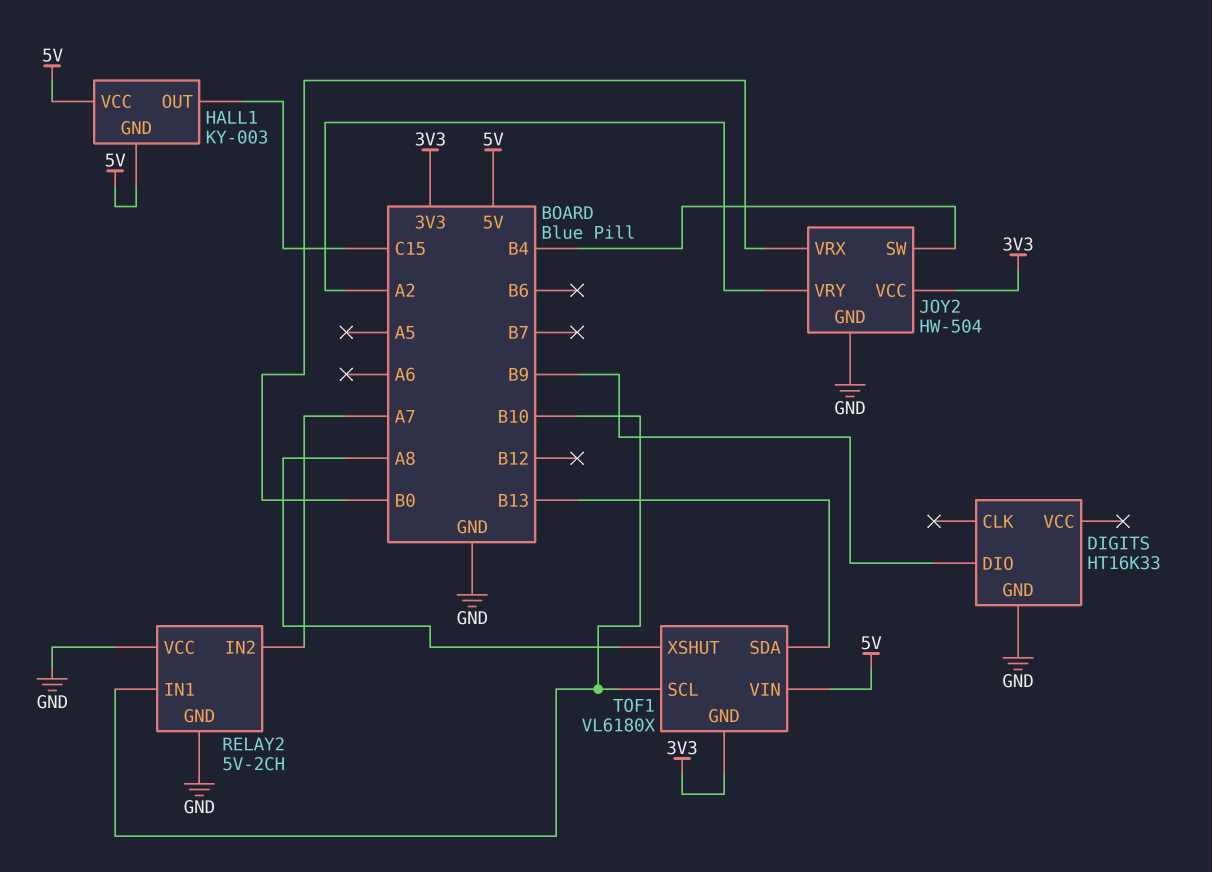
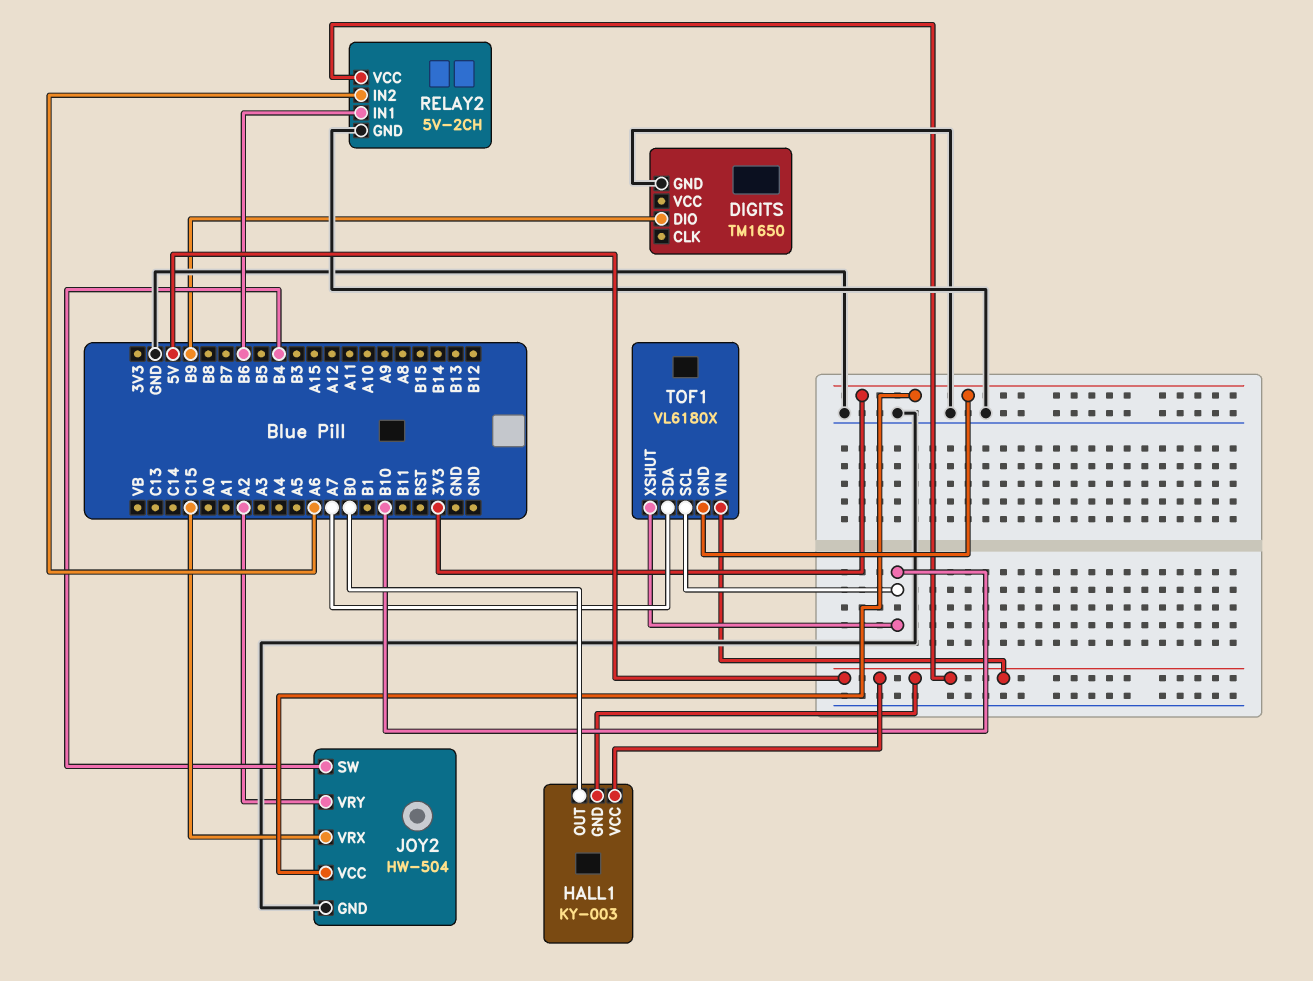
DIGITS: HT16K33 -> TM1650
HALL1 pin OUT: C15 -> B0
JOY2 pin VRX: B0 -> C15
RELAY2 pin IN1: B10 -> B6
RELAY2 pin IN2: A7 -> A6
RELAY2 pin VCC: GND -> 5V
TOF1 pin SDA: B13 -> A7
TOF1 pin XSHUT: A8 -> B10

